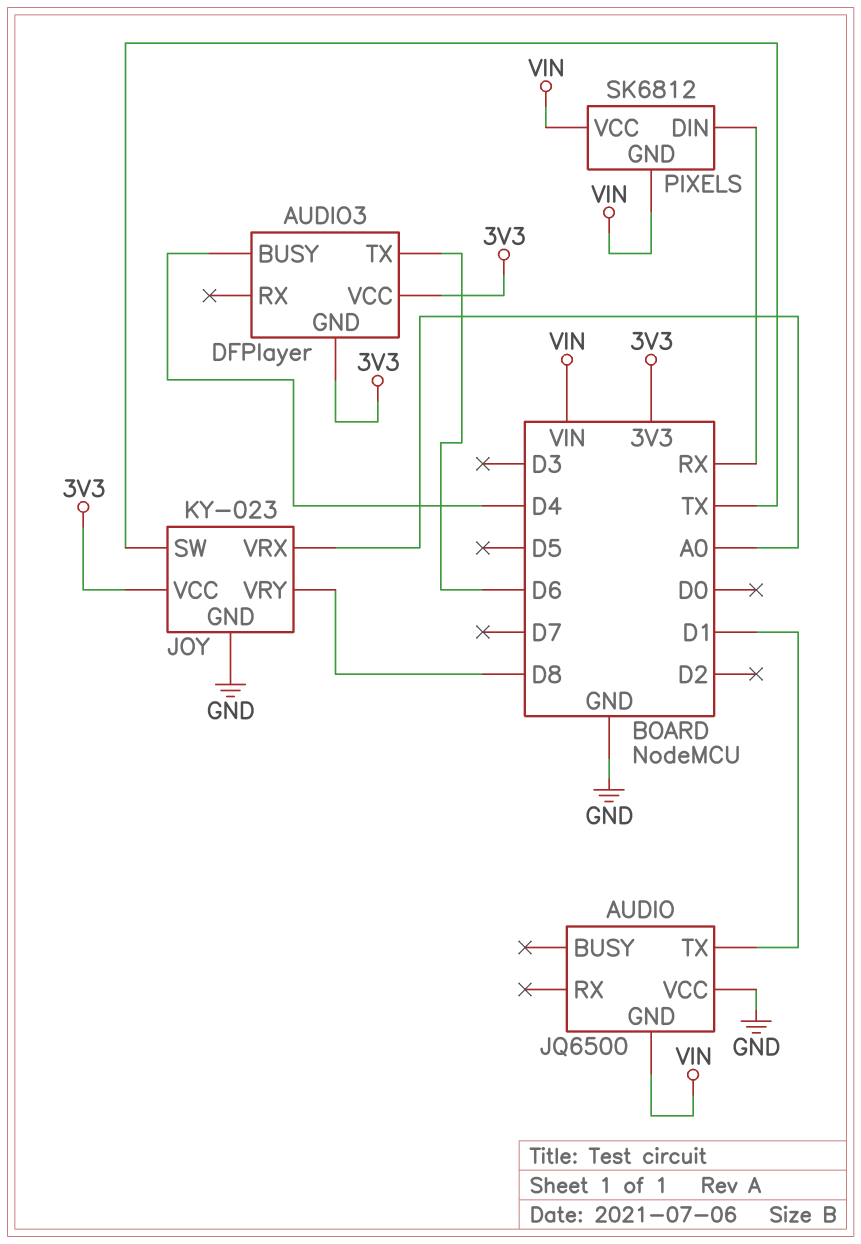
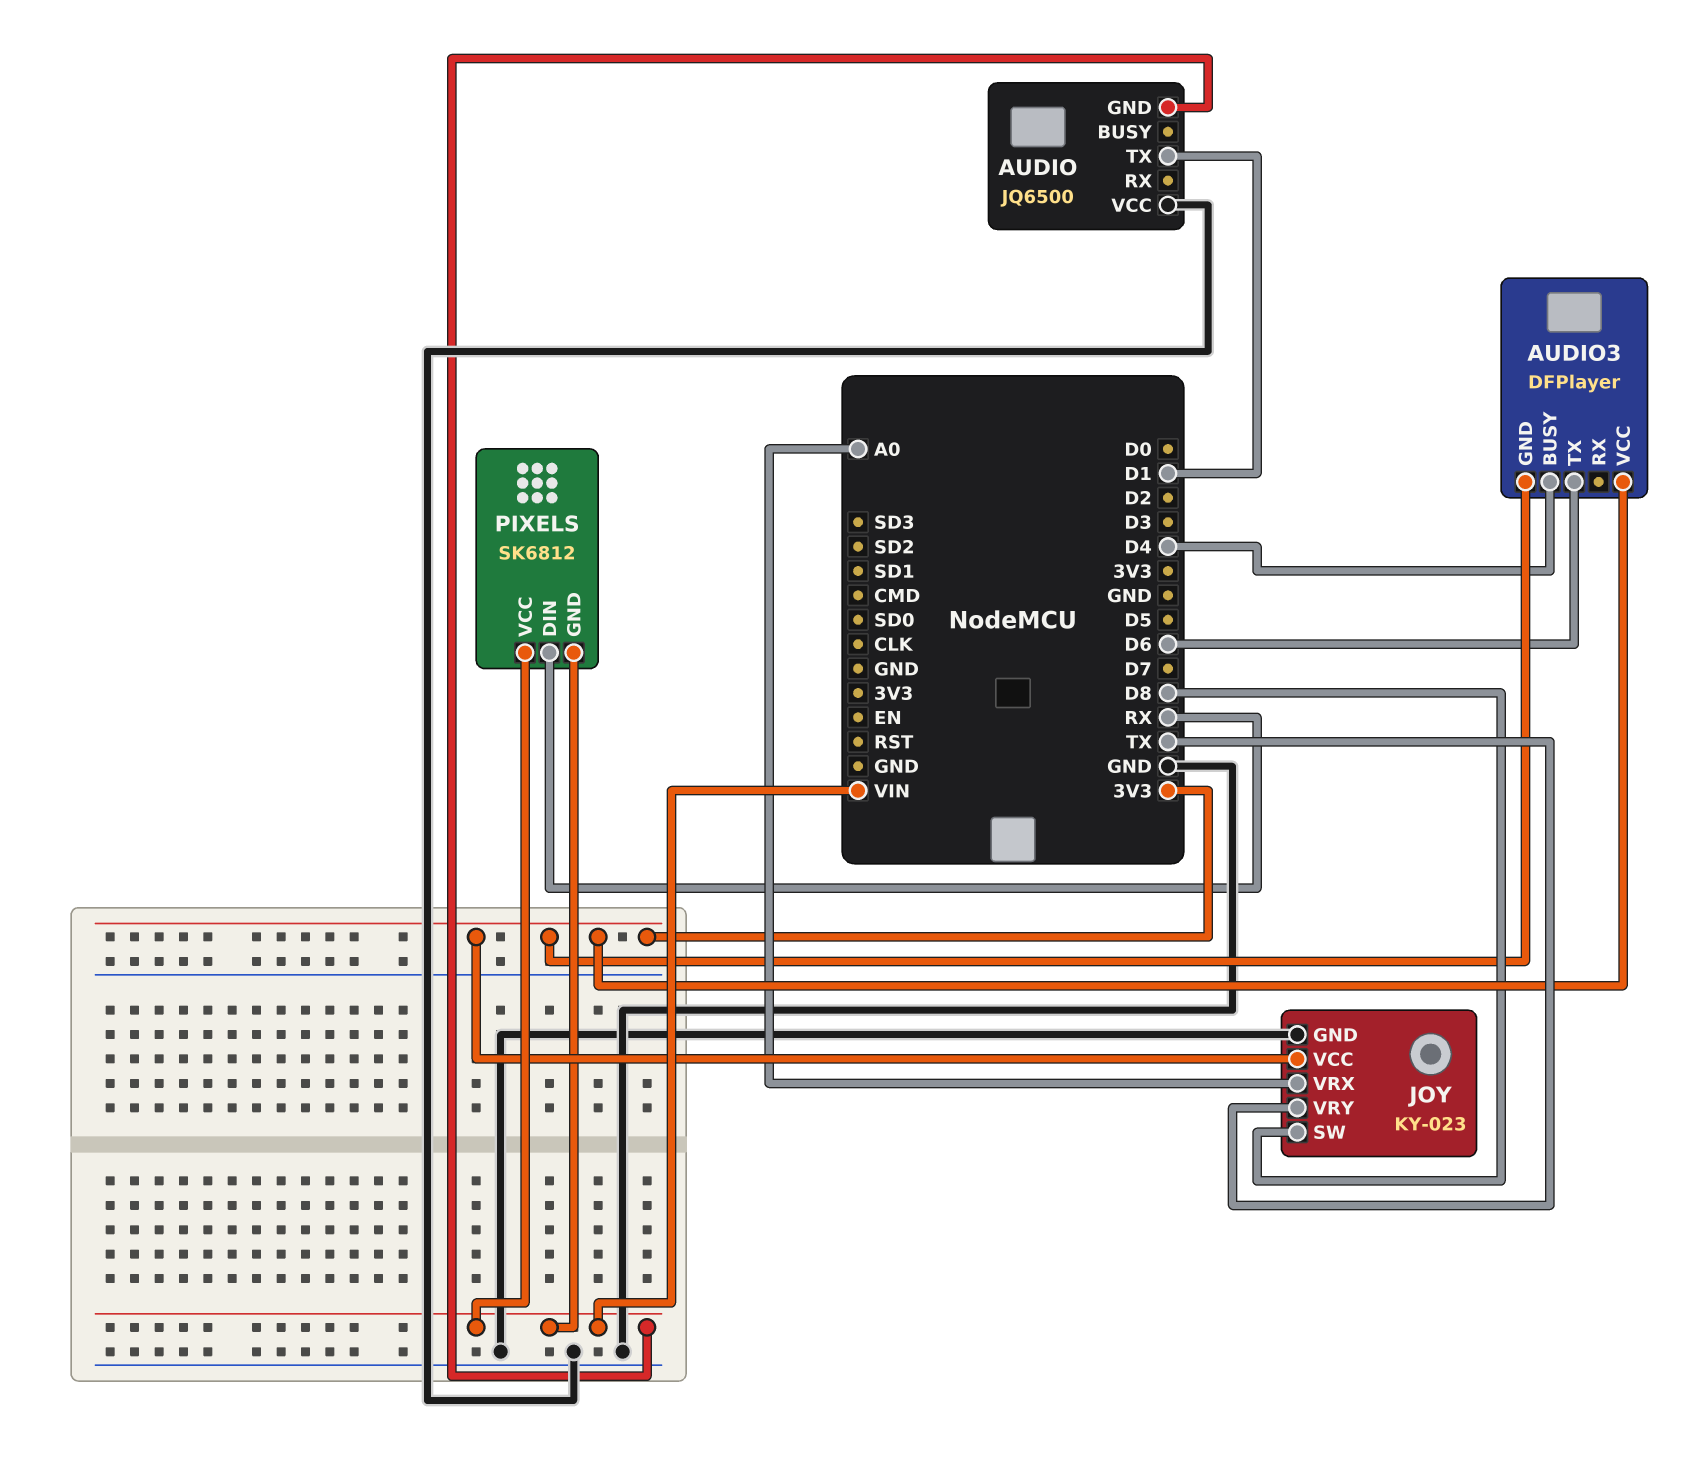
JOY pin SW: TX -> D8
JOY pin VRY: D8 -> TX

